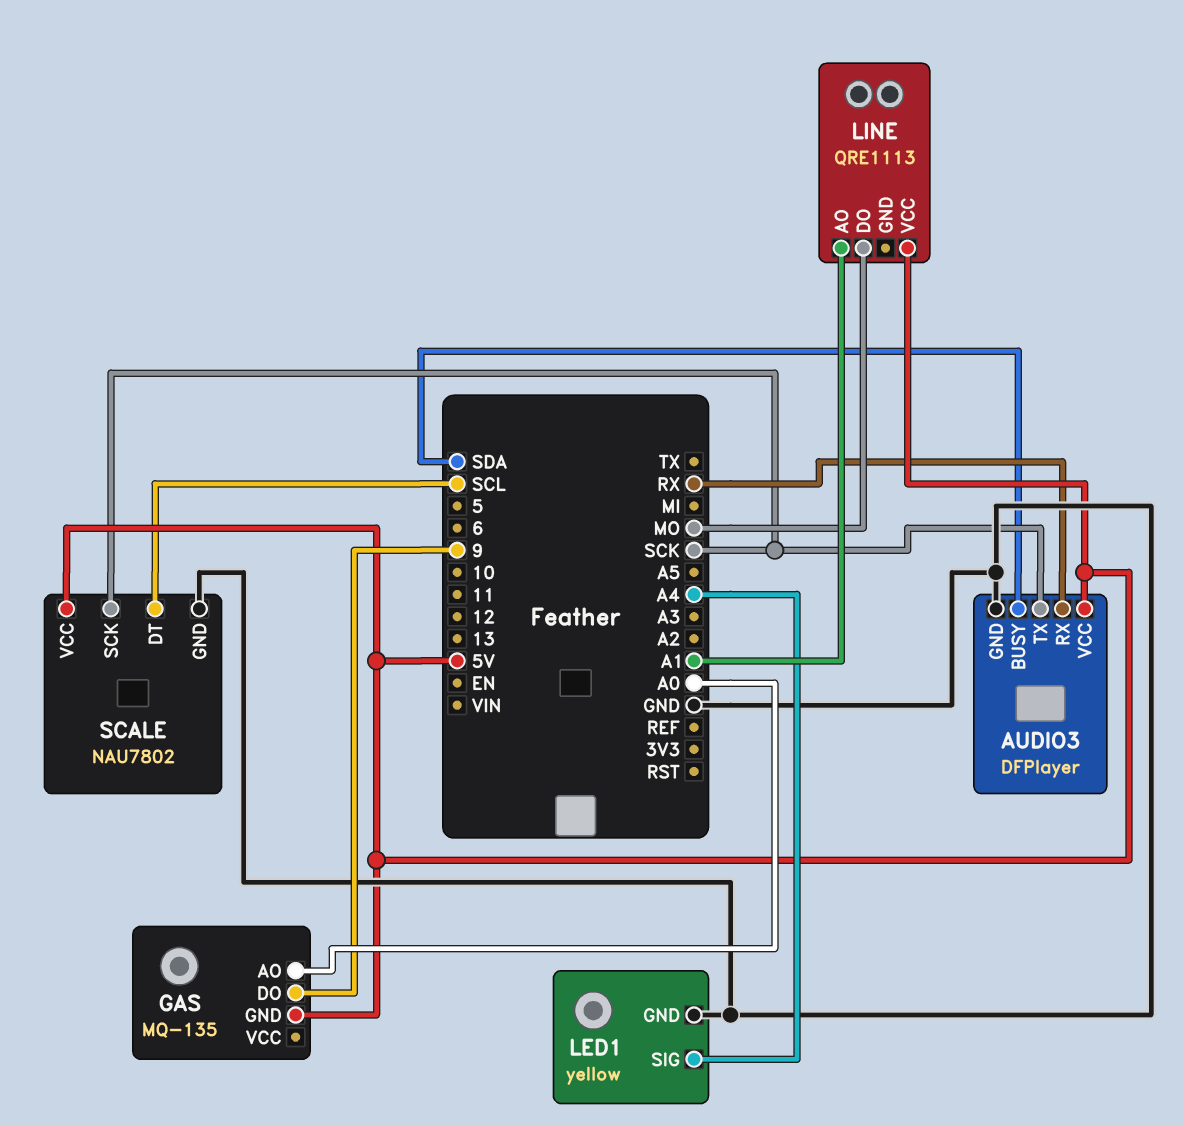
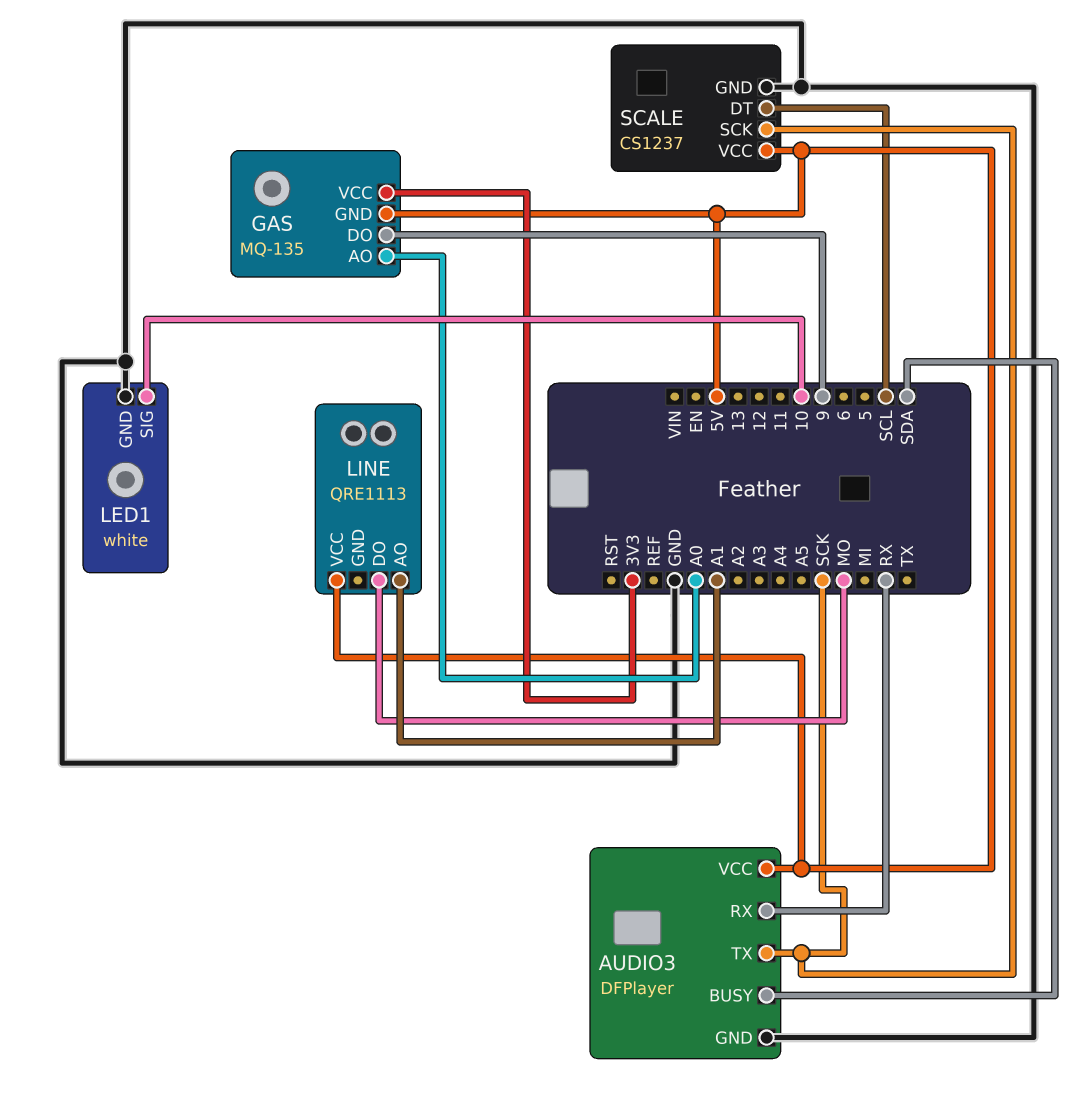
GAS pin VCC: none -> 3V3
LED1: yellow -> white
LED1 pin SIG: A4 -> 10
SCALE: NAU7802 -> CS1237

